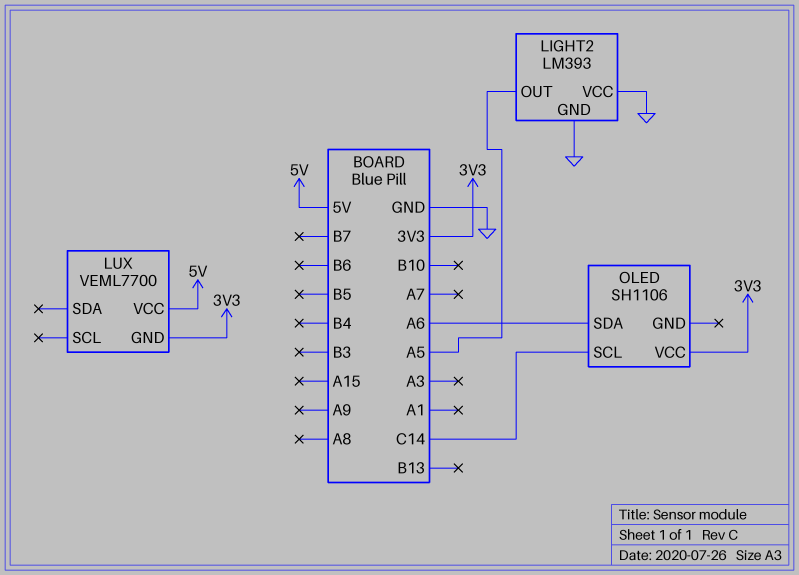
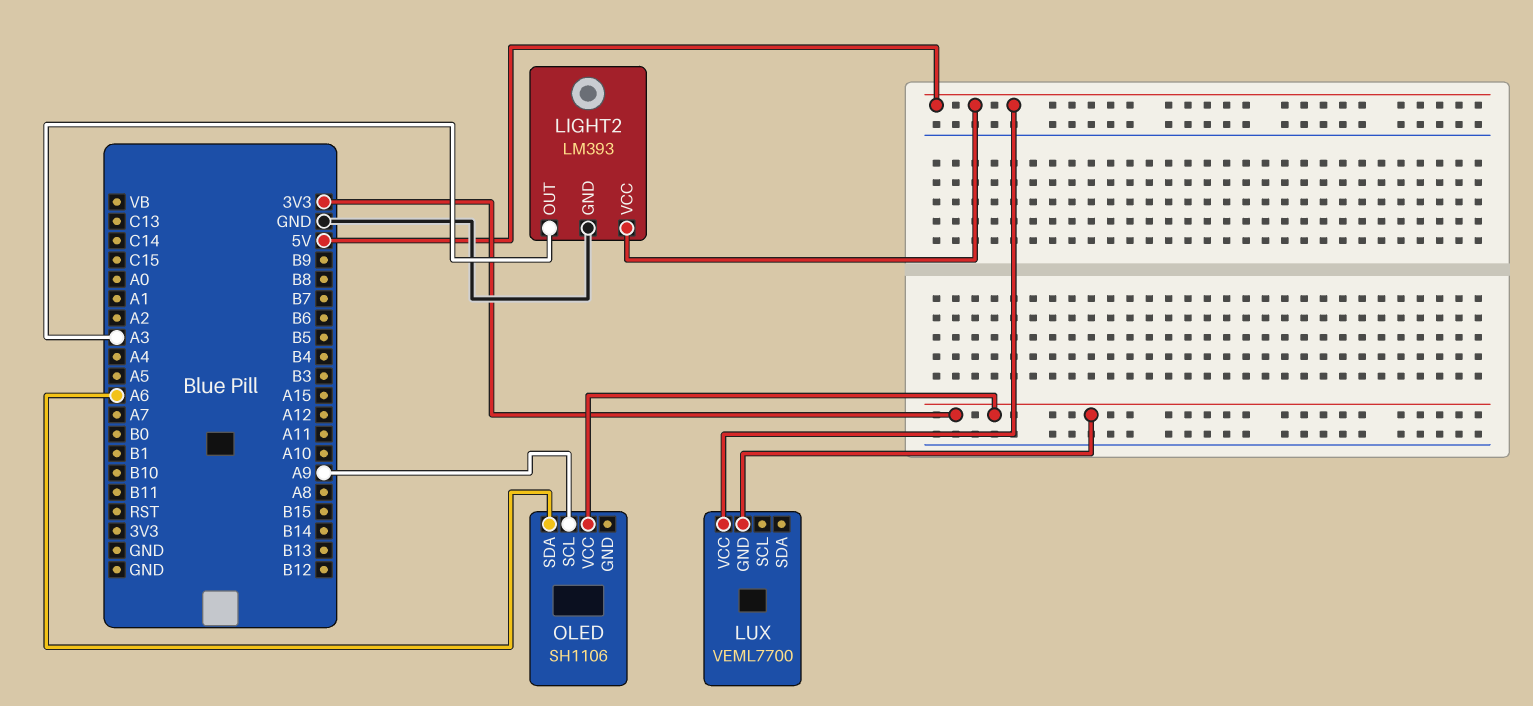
LIGHT2 pin OUT: A5 -> A3
LIGHT2 pin VCC: GND -> 5V
OLED pin SCL: C14 -> A9

